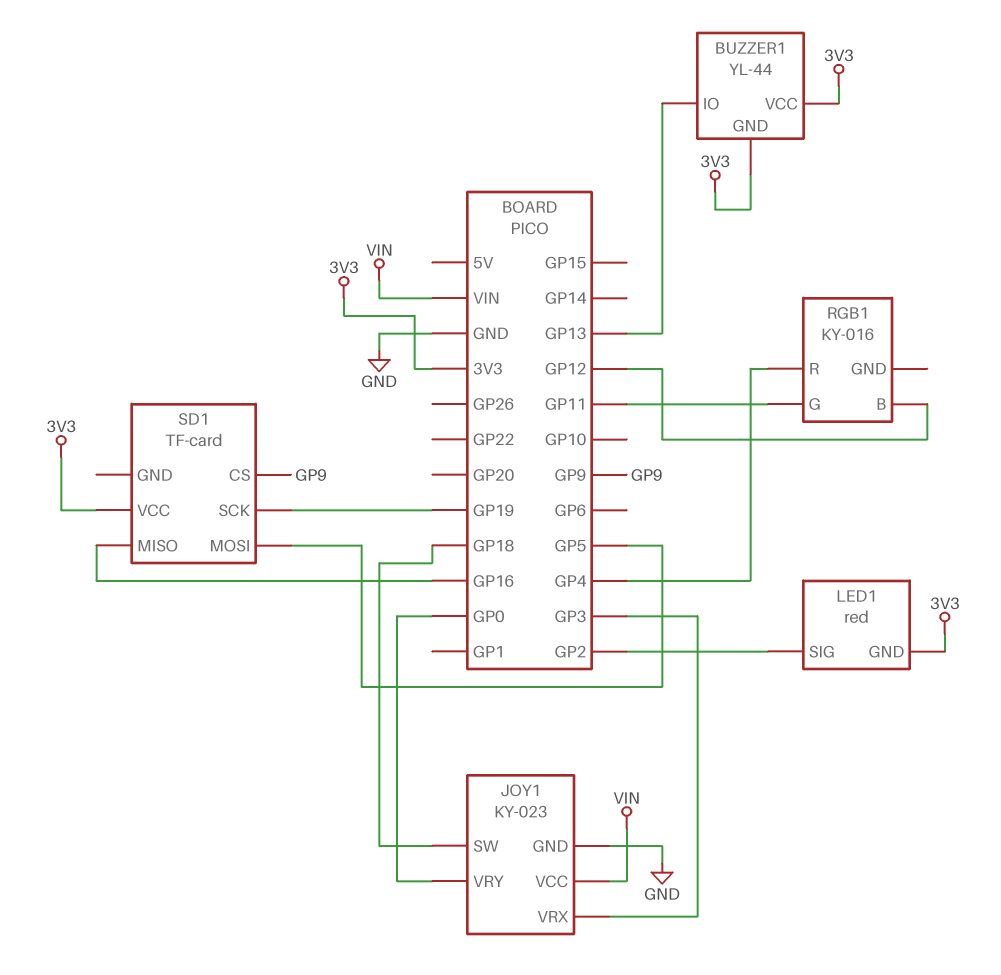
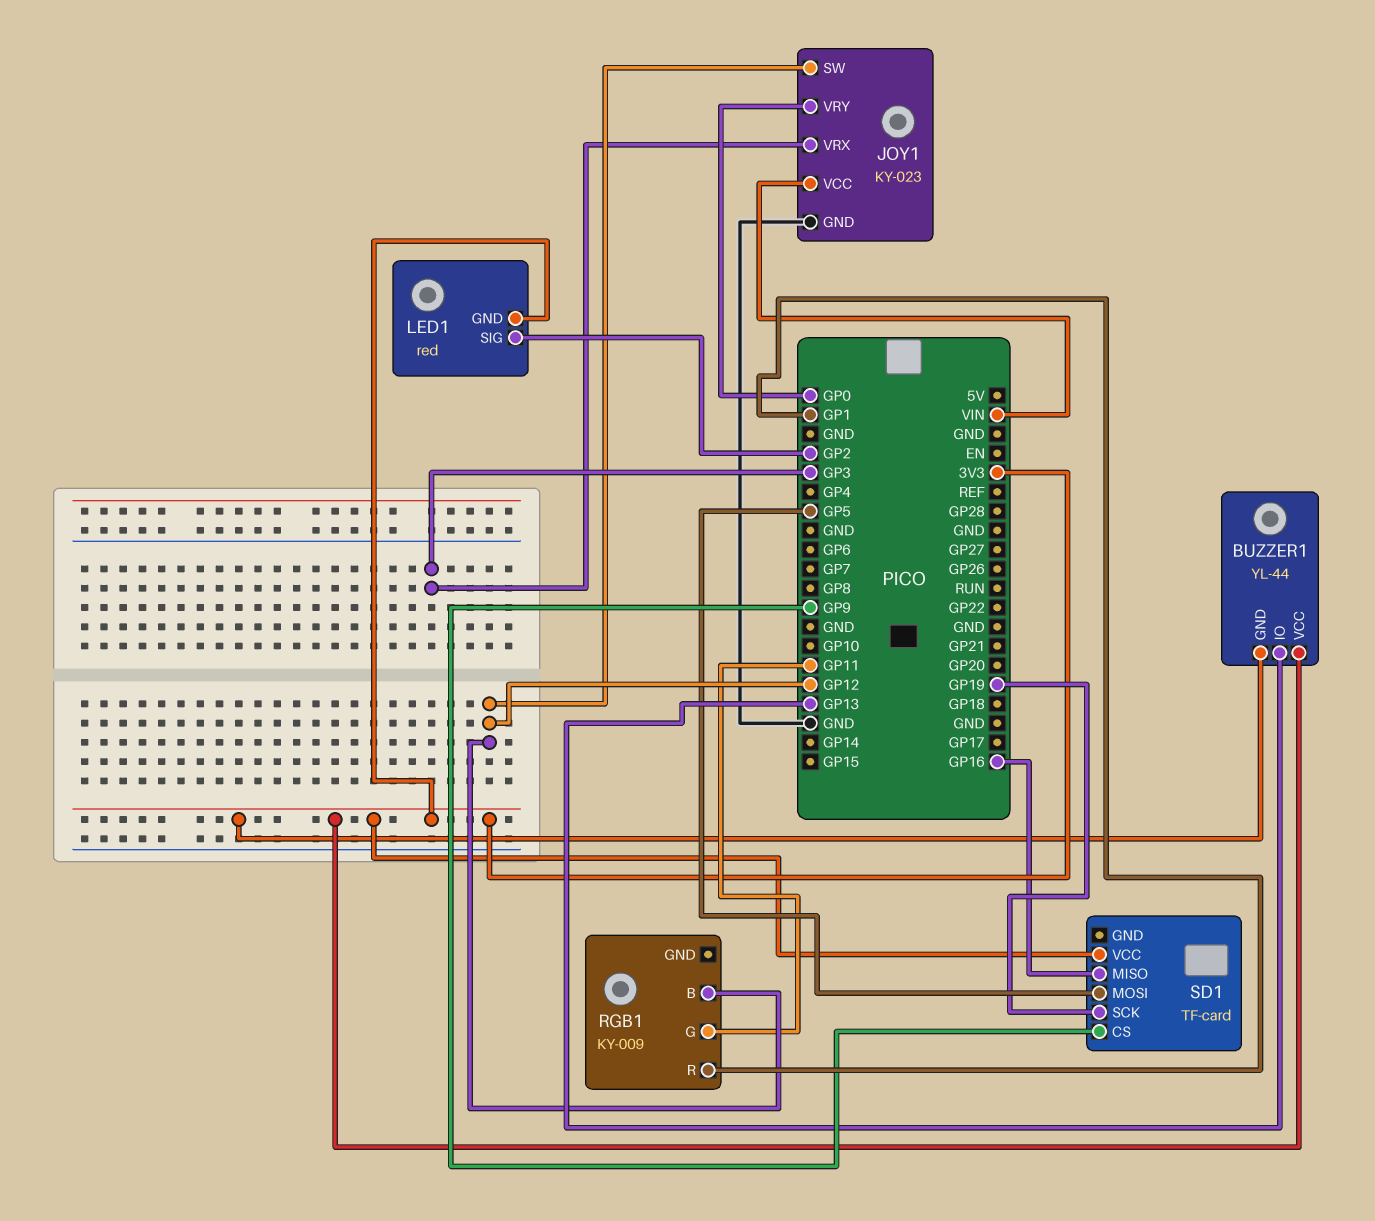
JOY1 pin SW: GP18 -> GP12
RGB1: KY-016 -> KY-009
RGB1 pin R: GP4 -> GP1

